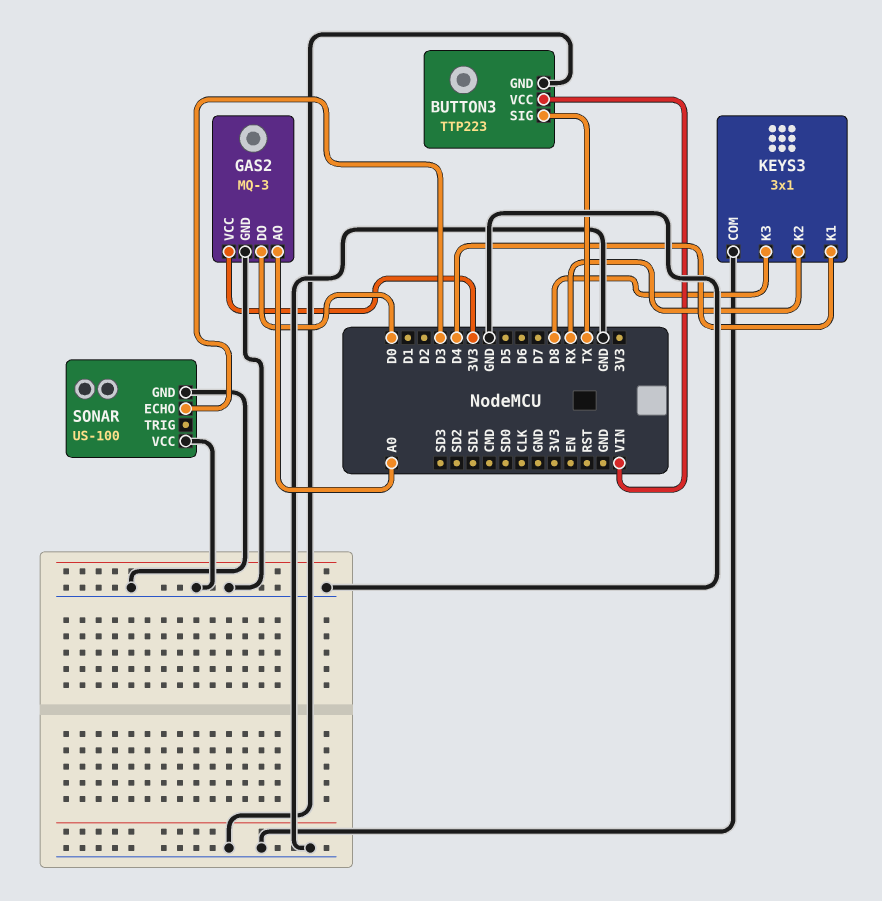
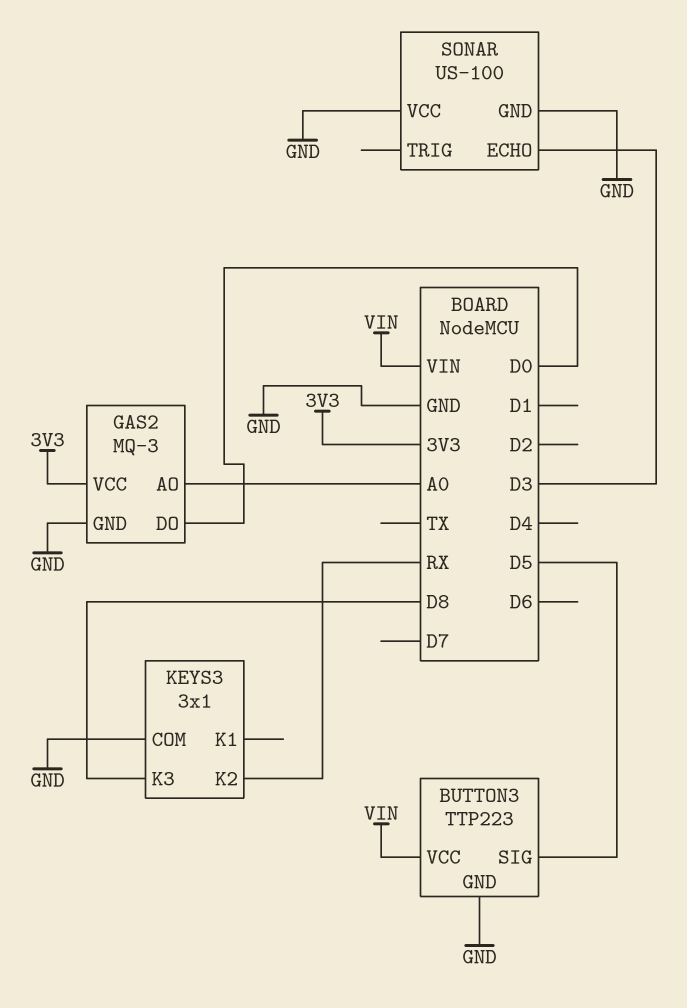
BUTTON3 pin SIG: TX -> D5
KEYS3 pin K1: D4 -> none

